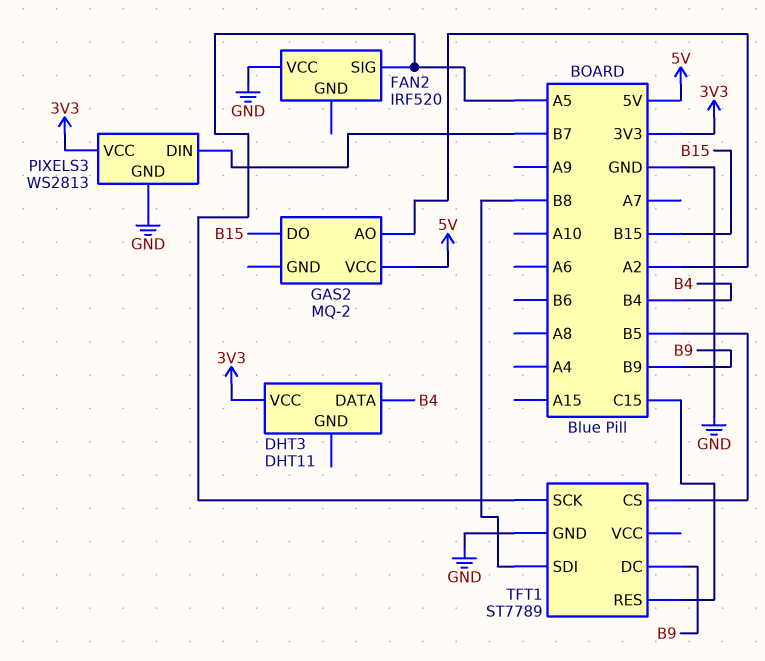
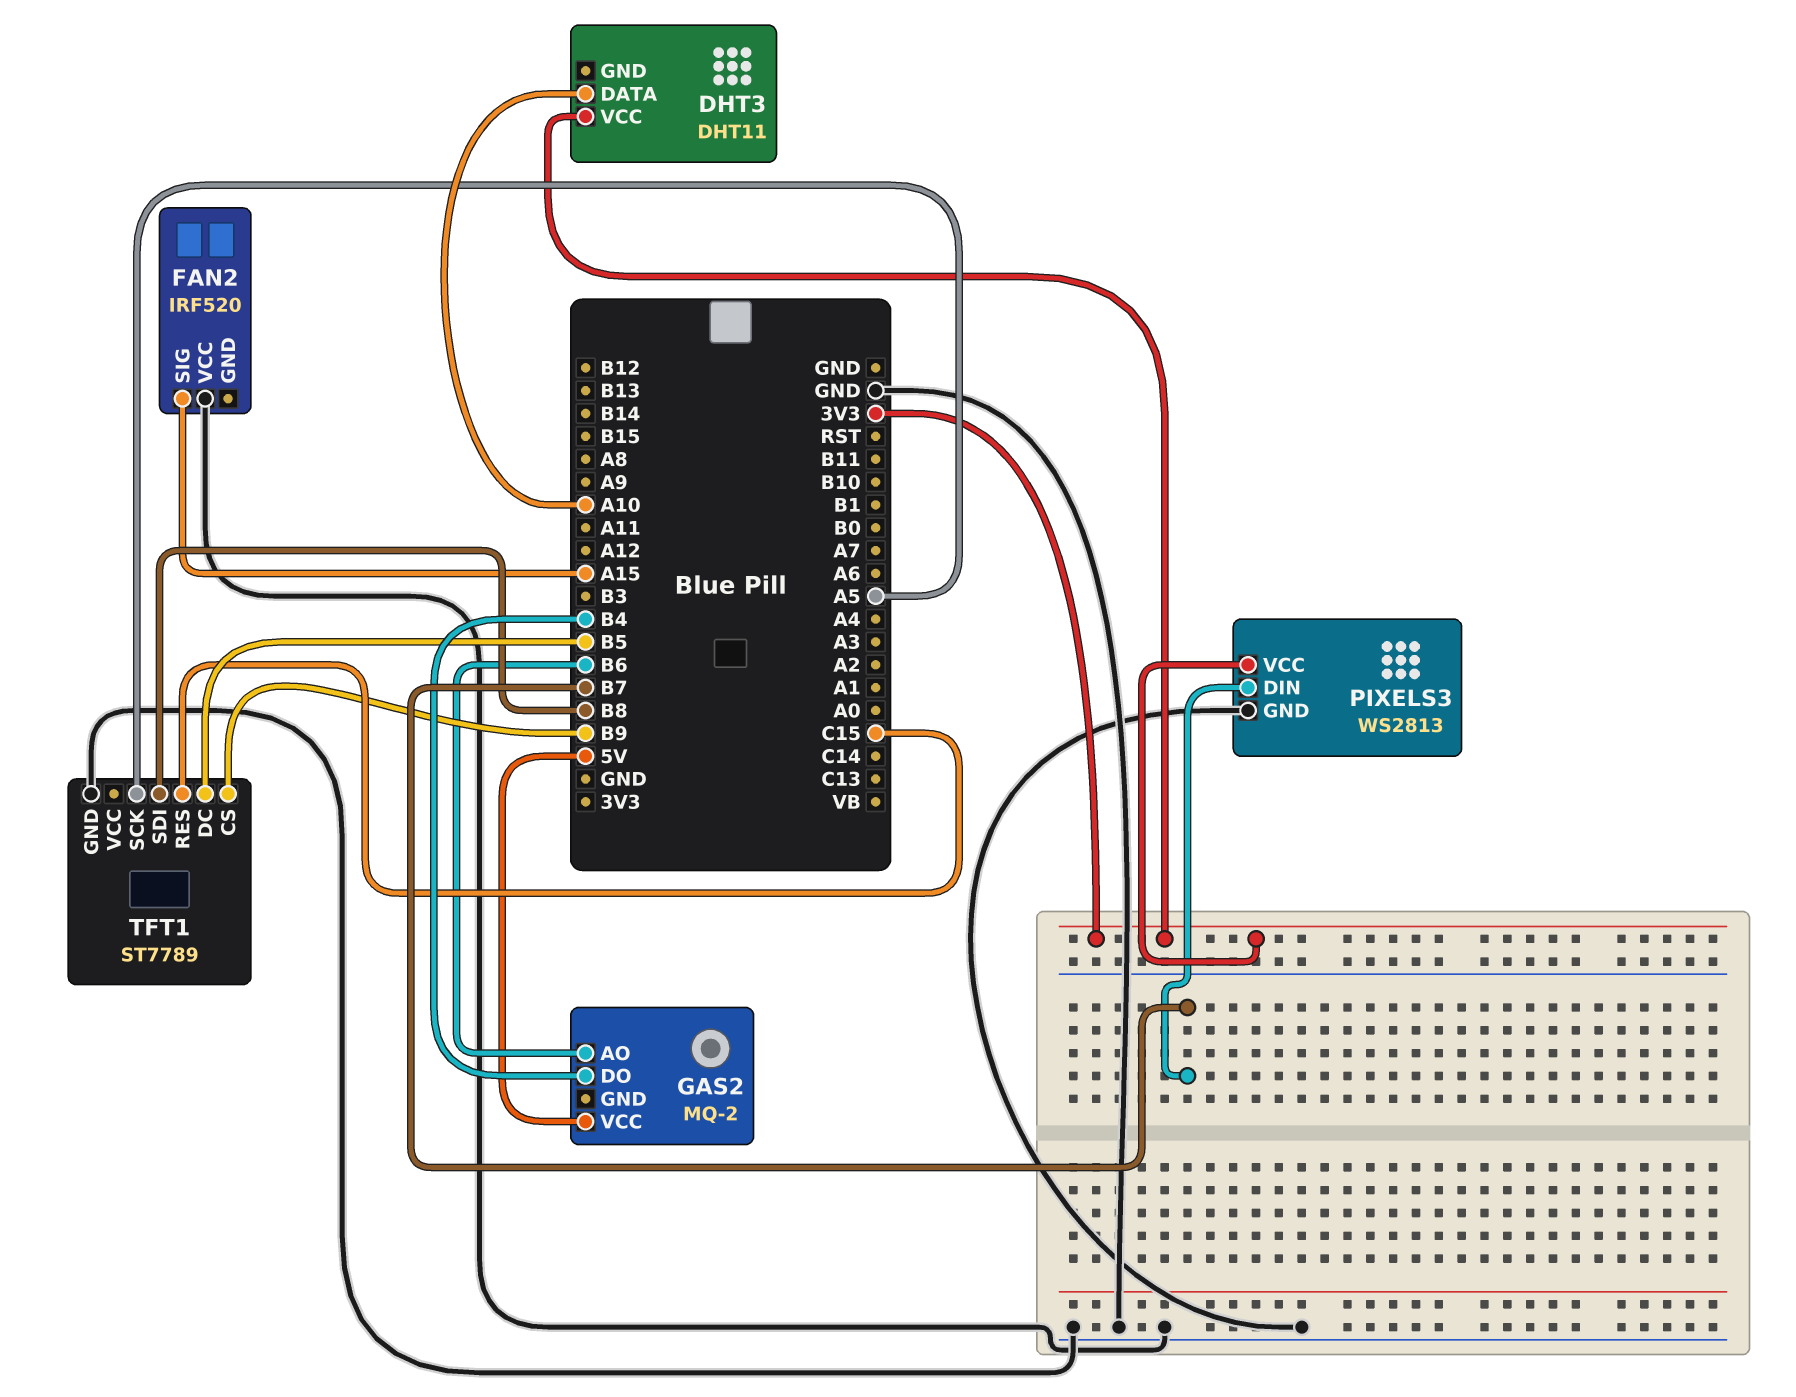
DHT3 pin DATA: B4 -> A10
FAN2 pin SIG: A5 -> A15
GAS2 pin AO: A2 -> B6
GAS2 pin DO: B15 -> B4
TFT1 pin CS: B5 -> B9
TFT1 pin DC: B9 -> B5

